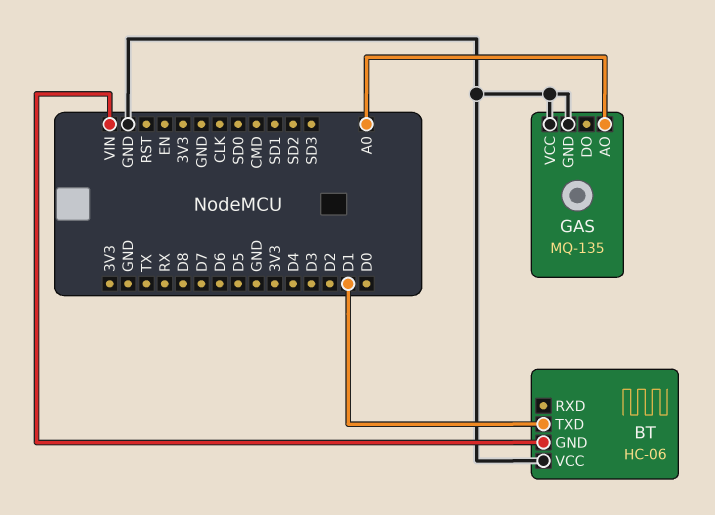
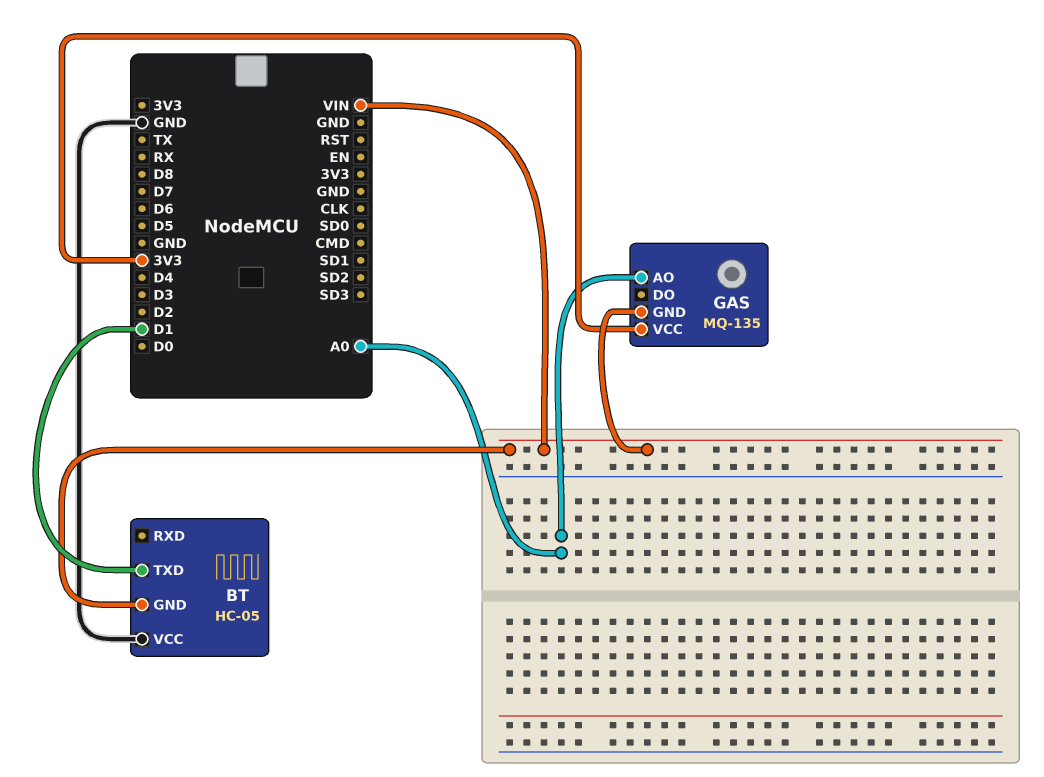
BT: HC-06 -> HC-05
GAS pin GND: GND -> VIN
GAS pin VCC: GND -> 3V3

